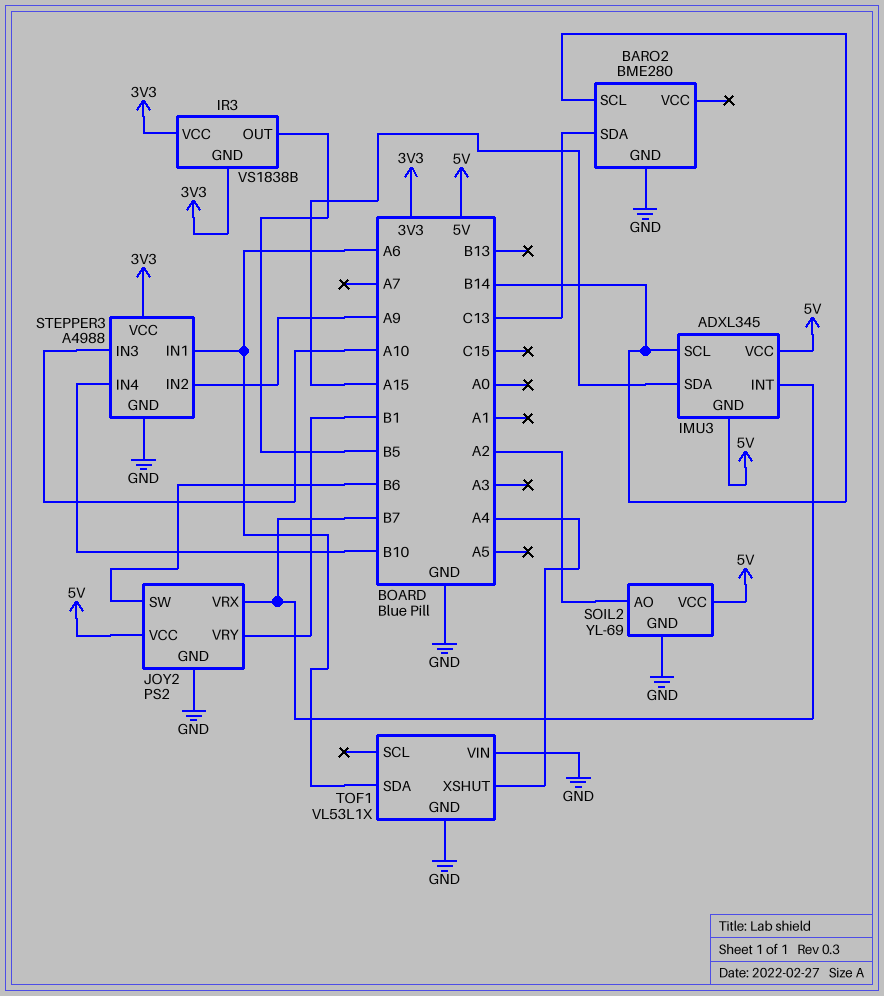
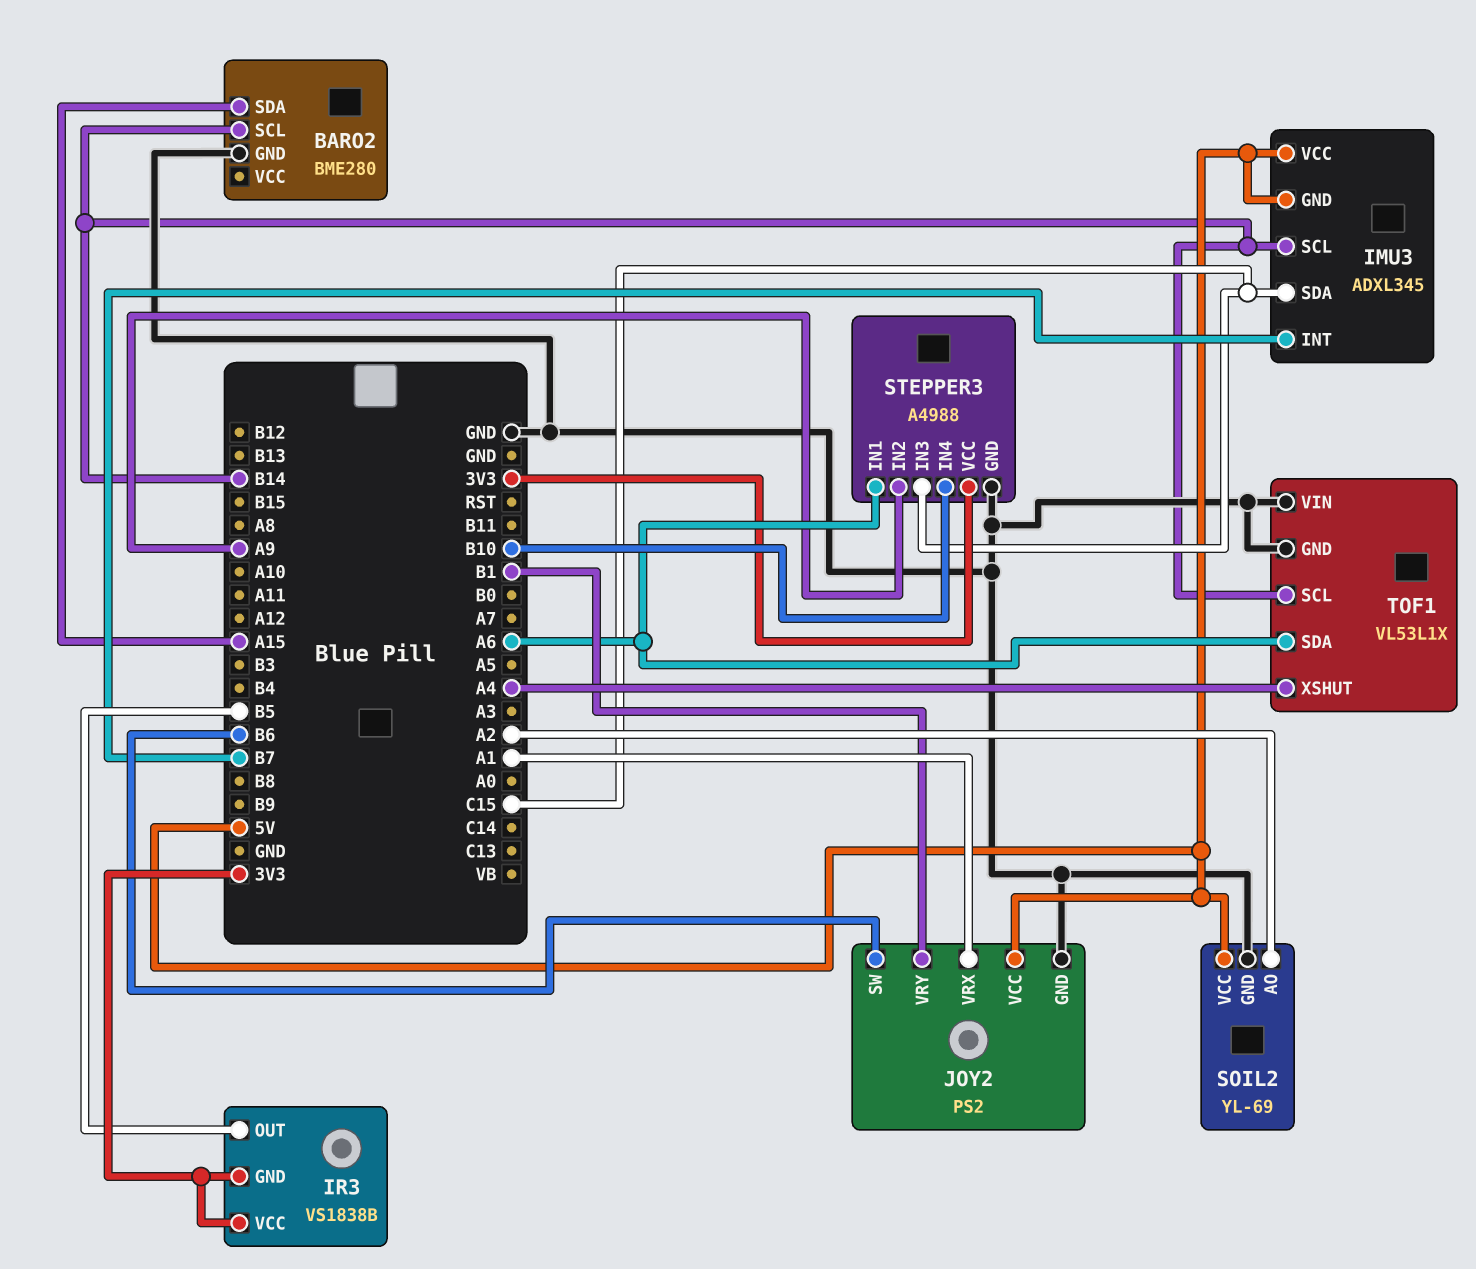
BARO2 pin SDA: C13 -> A15
IMU3 pin SDA: A15 -> C15
JOY2 pin VRX: B7 -> A1
STEPPER3 pin IN3: A10 -> C15
TOF1 pin SCL: none -> B14

